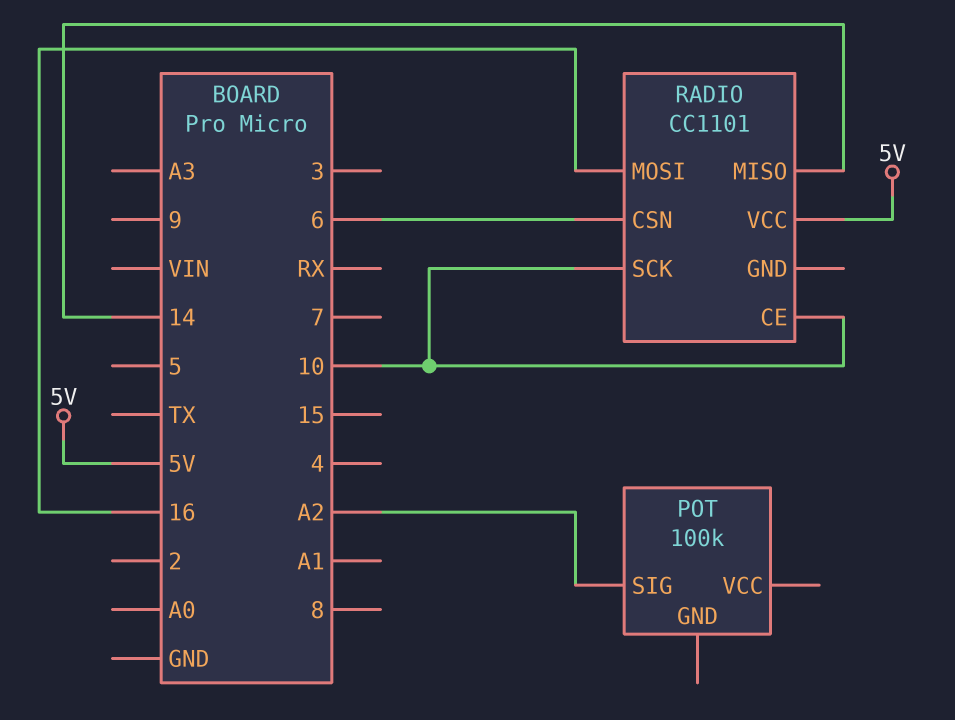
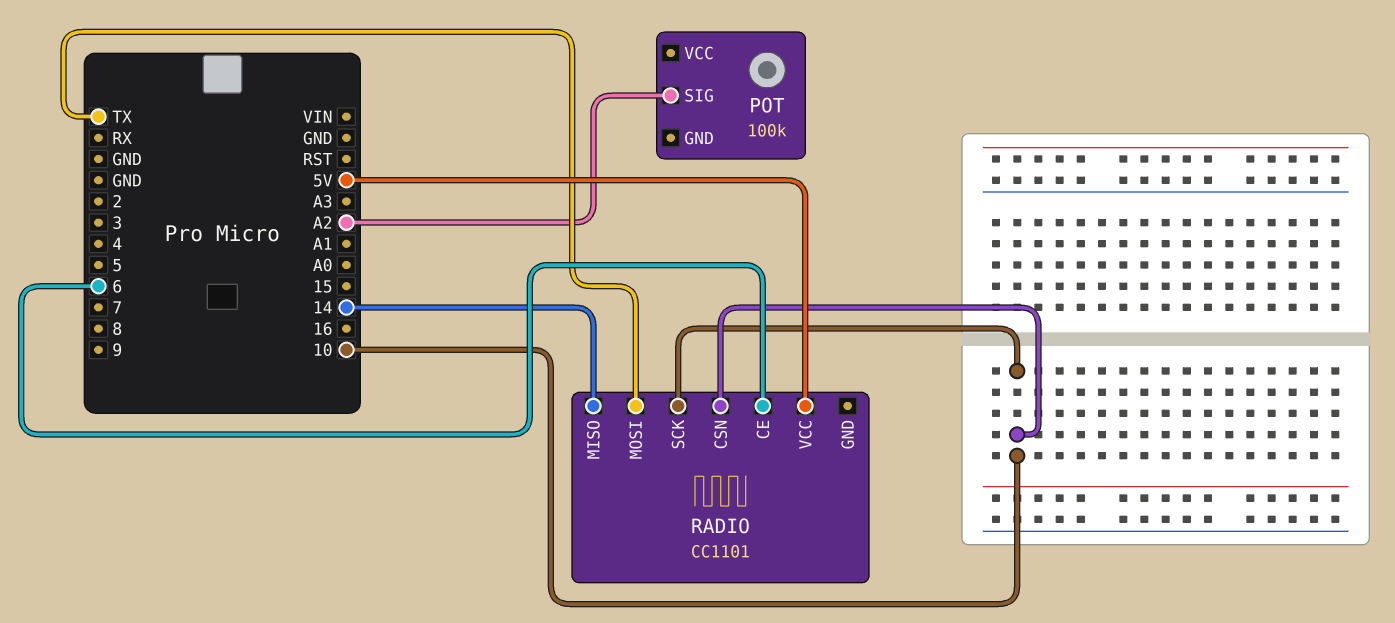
RADIO pin CE: 10 -> 6
RADIO pin CSN: 6 -> 10
RADIO pin MOSI: 16 -> TX

